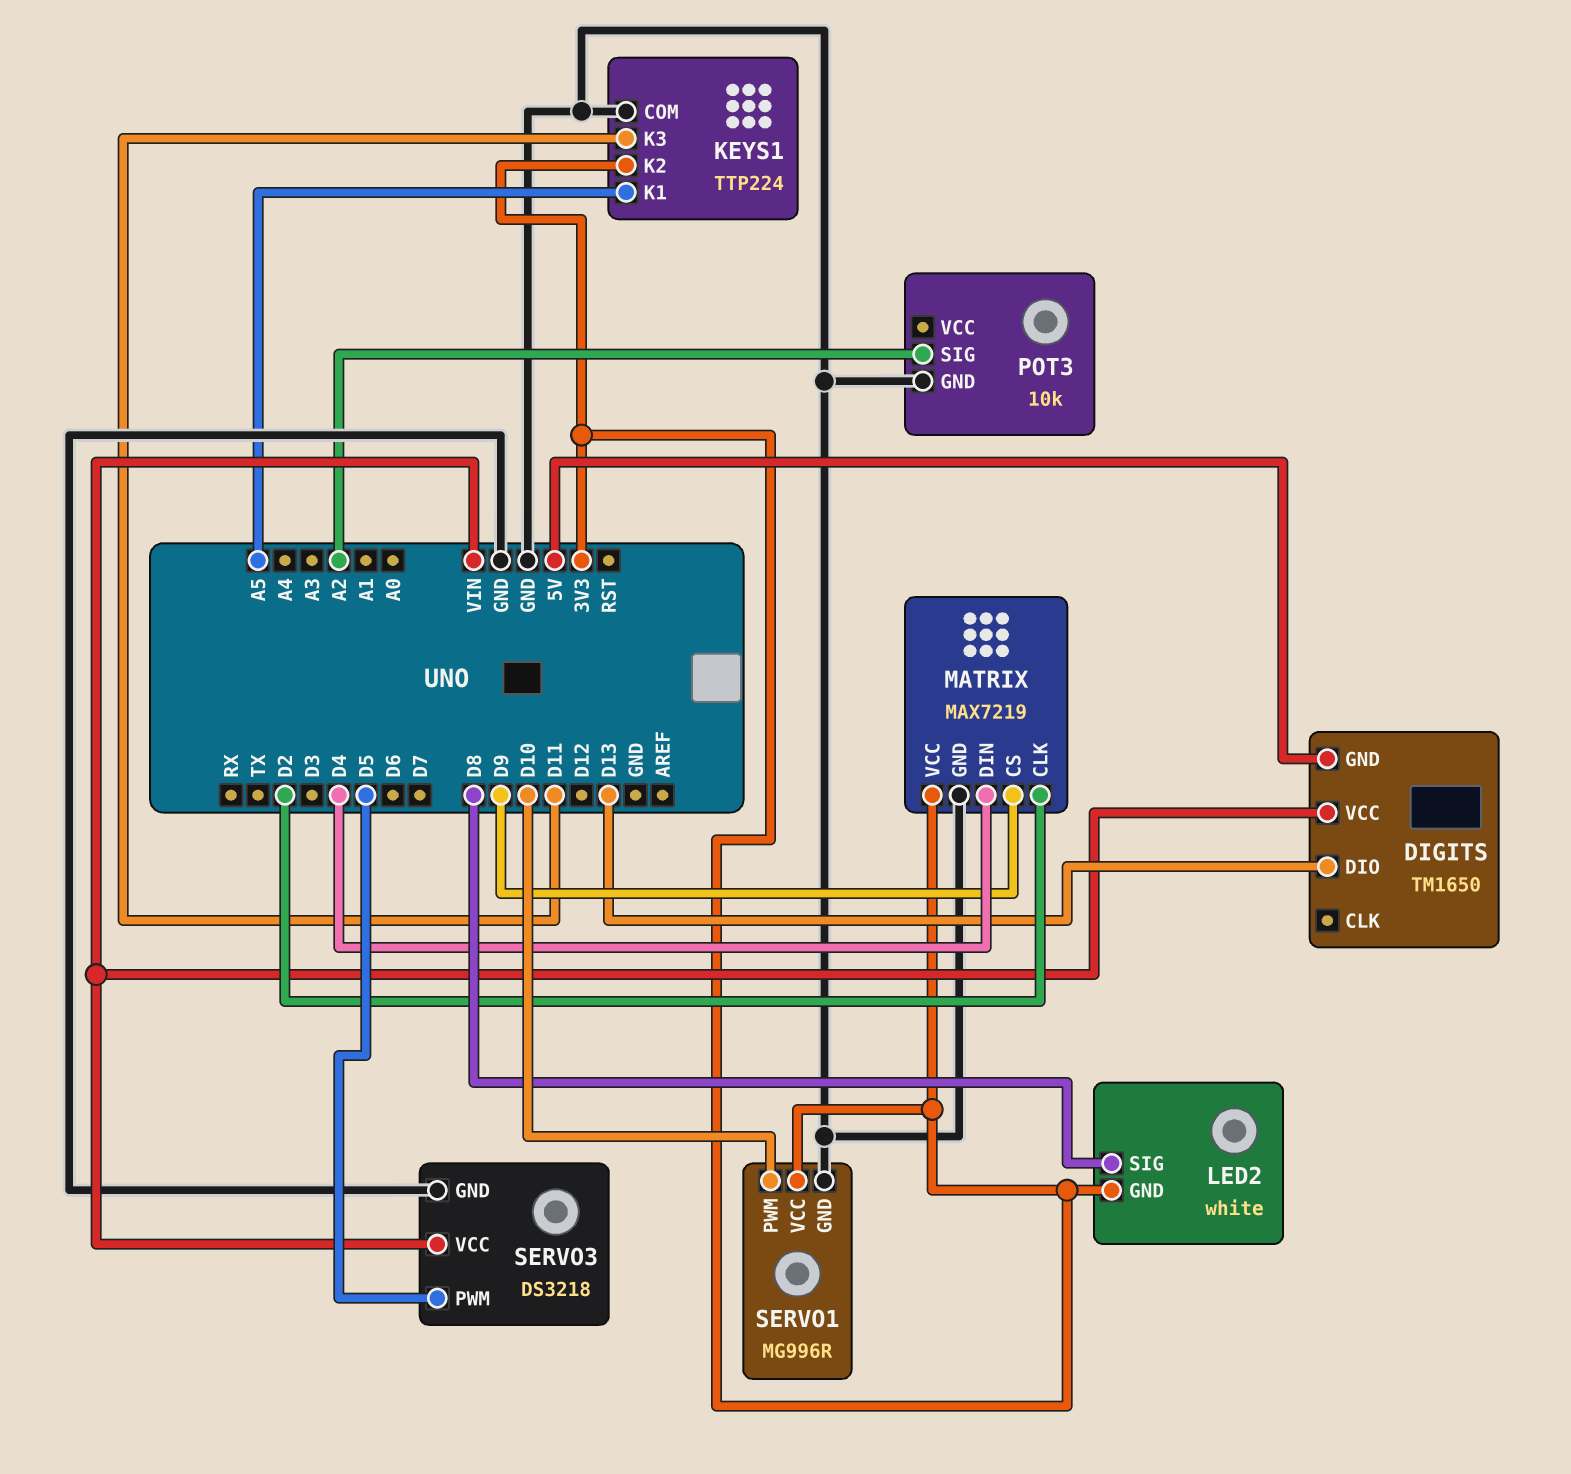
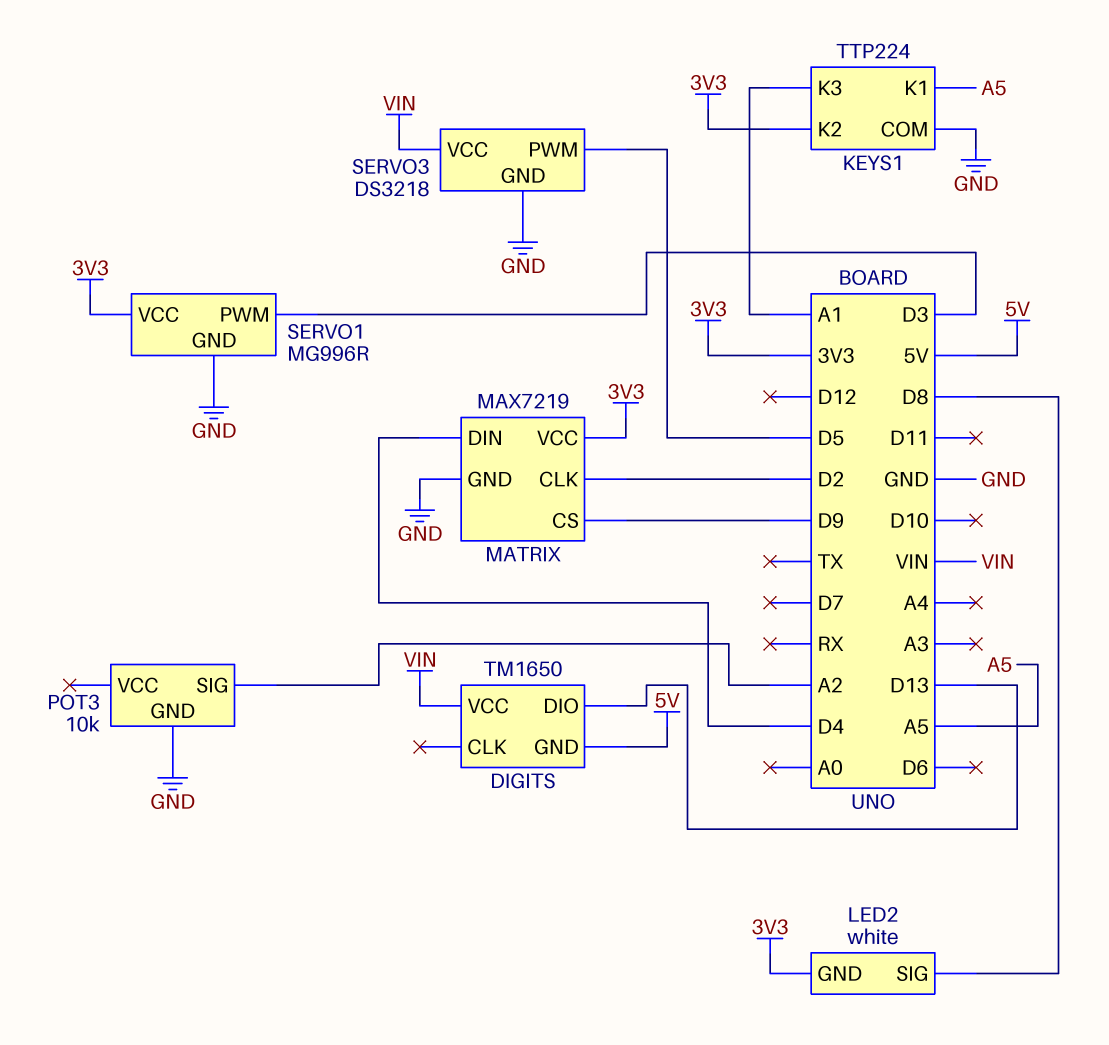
KEYS1 pin K3: D11 -> A1
SERVO1 pin PWM: D10 -> D3

